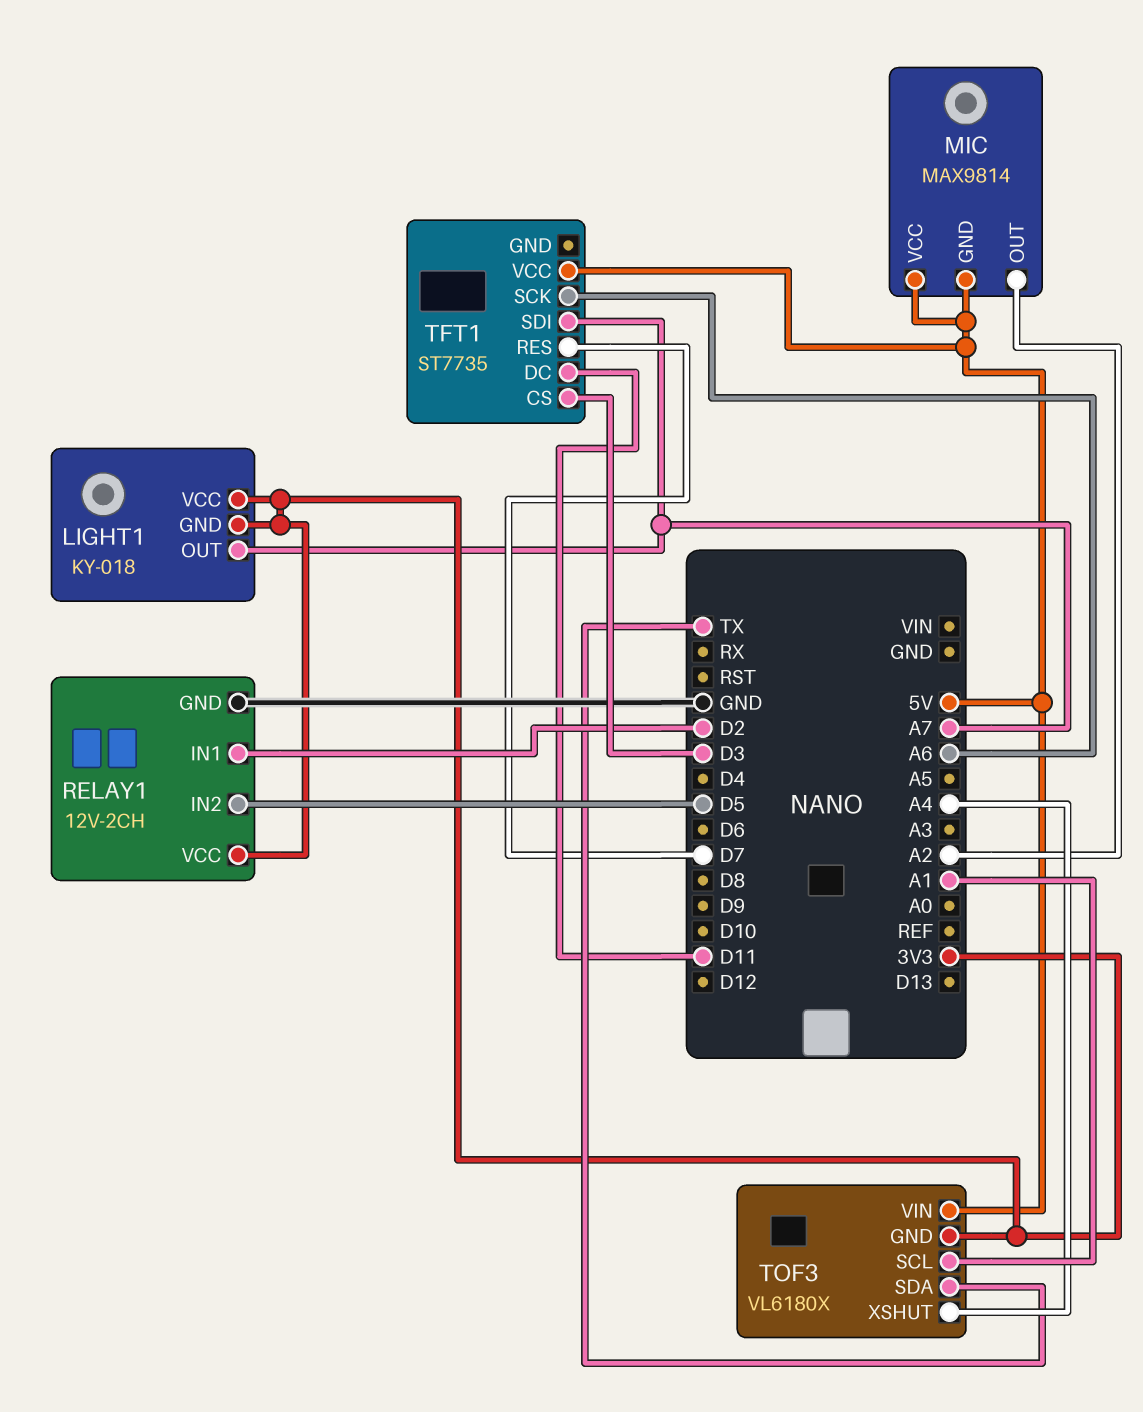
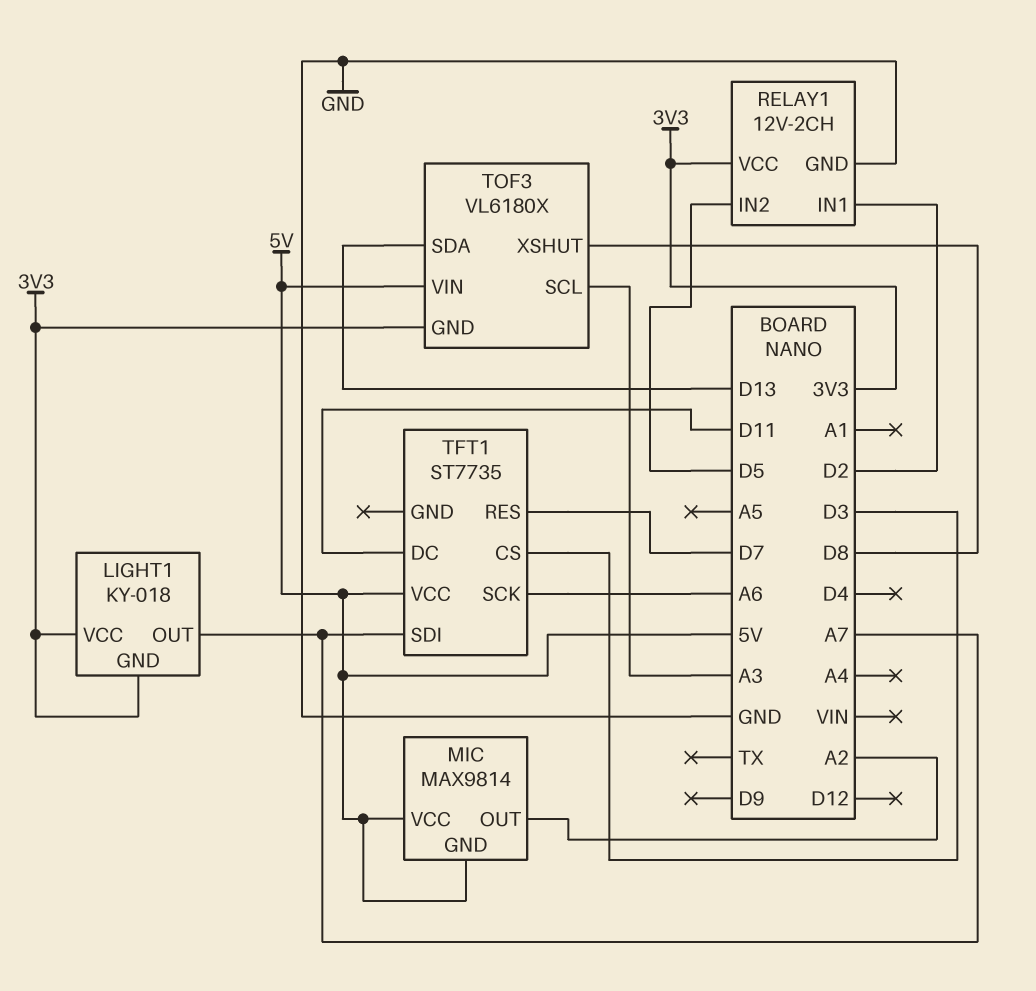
TOF3 pin SCL: A1 -> A3
TOF3 pin SDA: TX -> D13
TOF3 pin XSHUT: A4 -> D8

